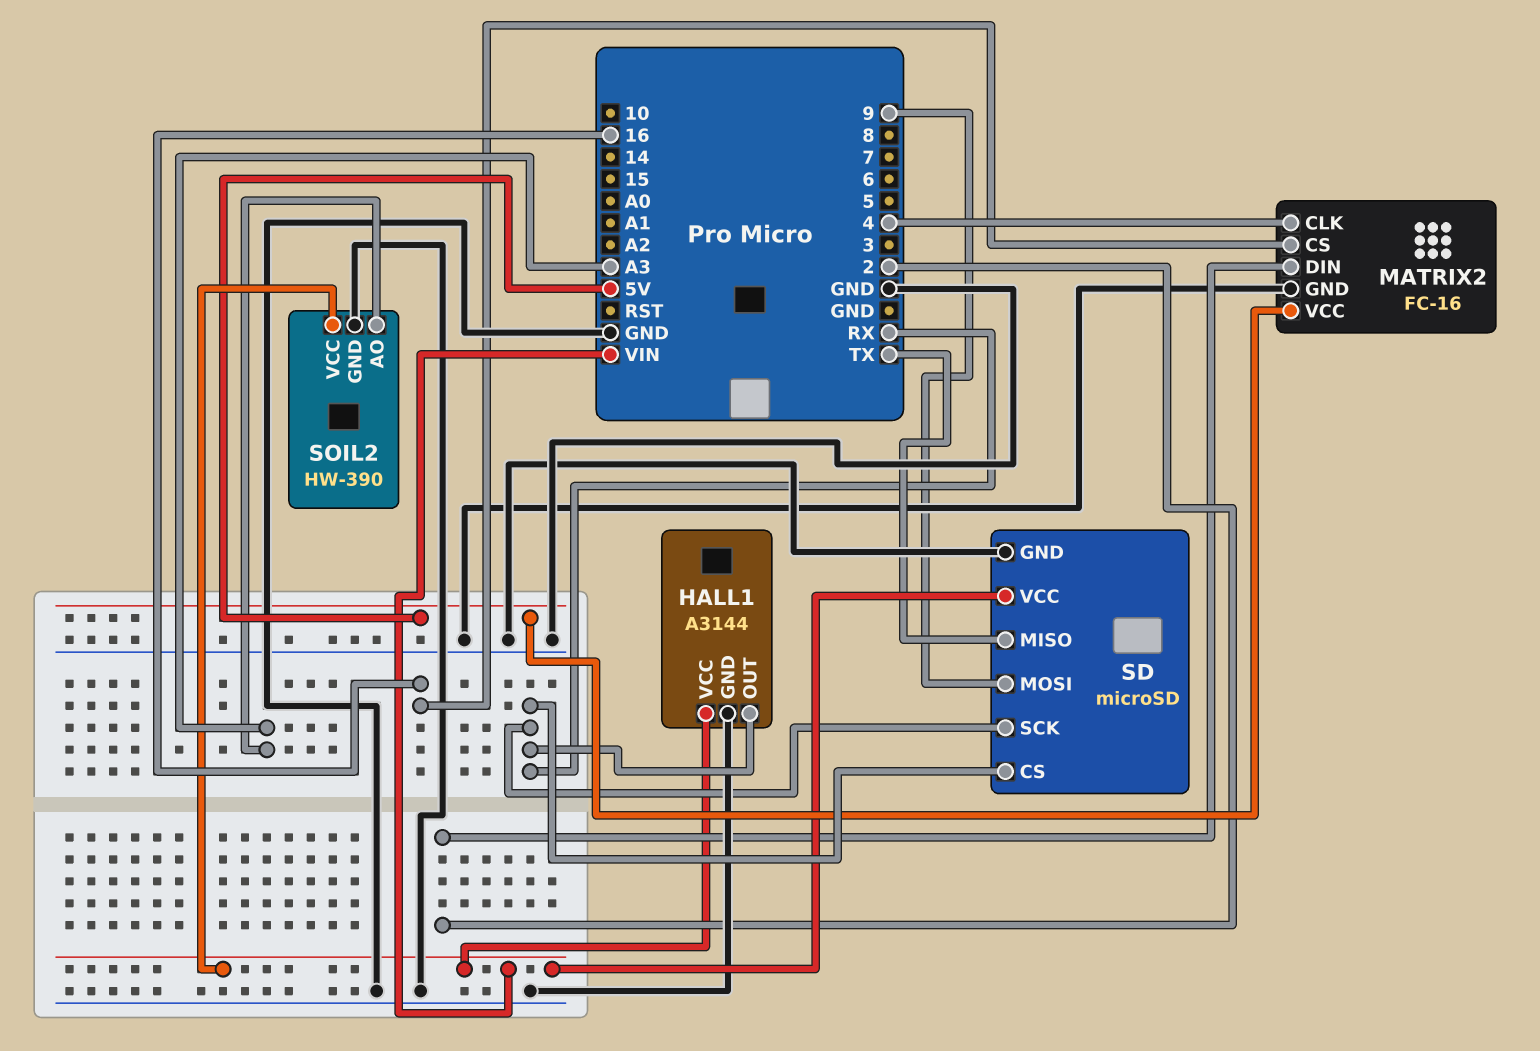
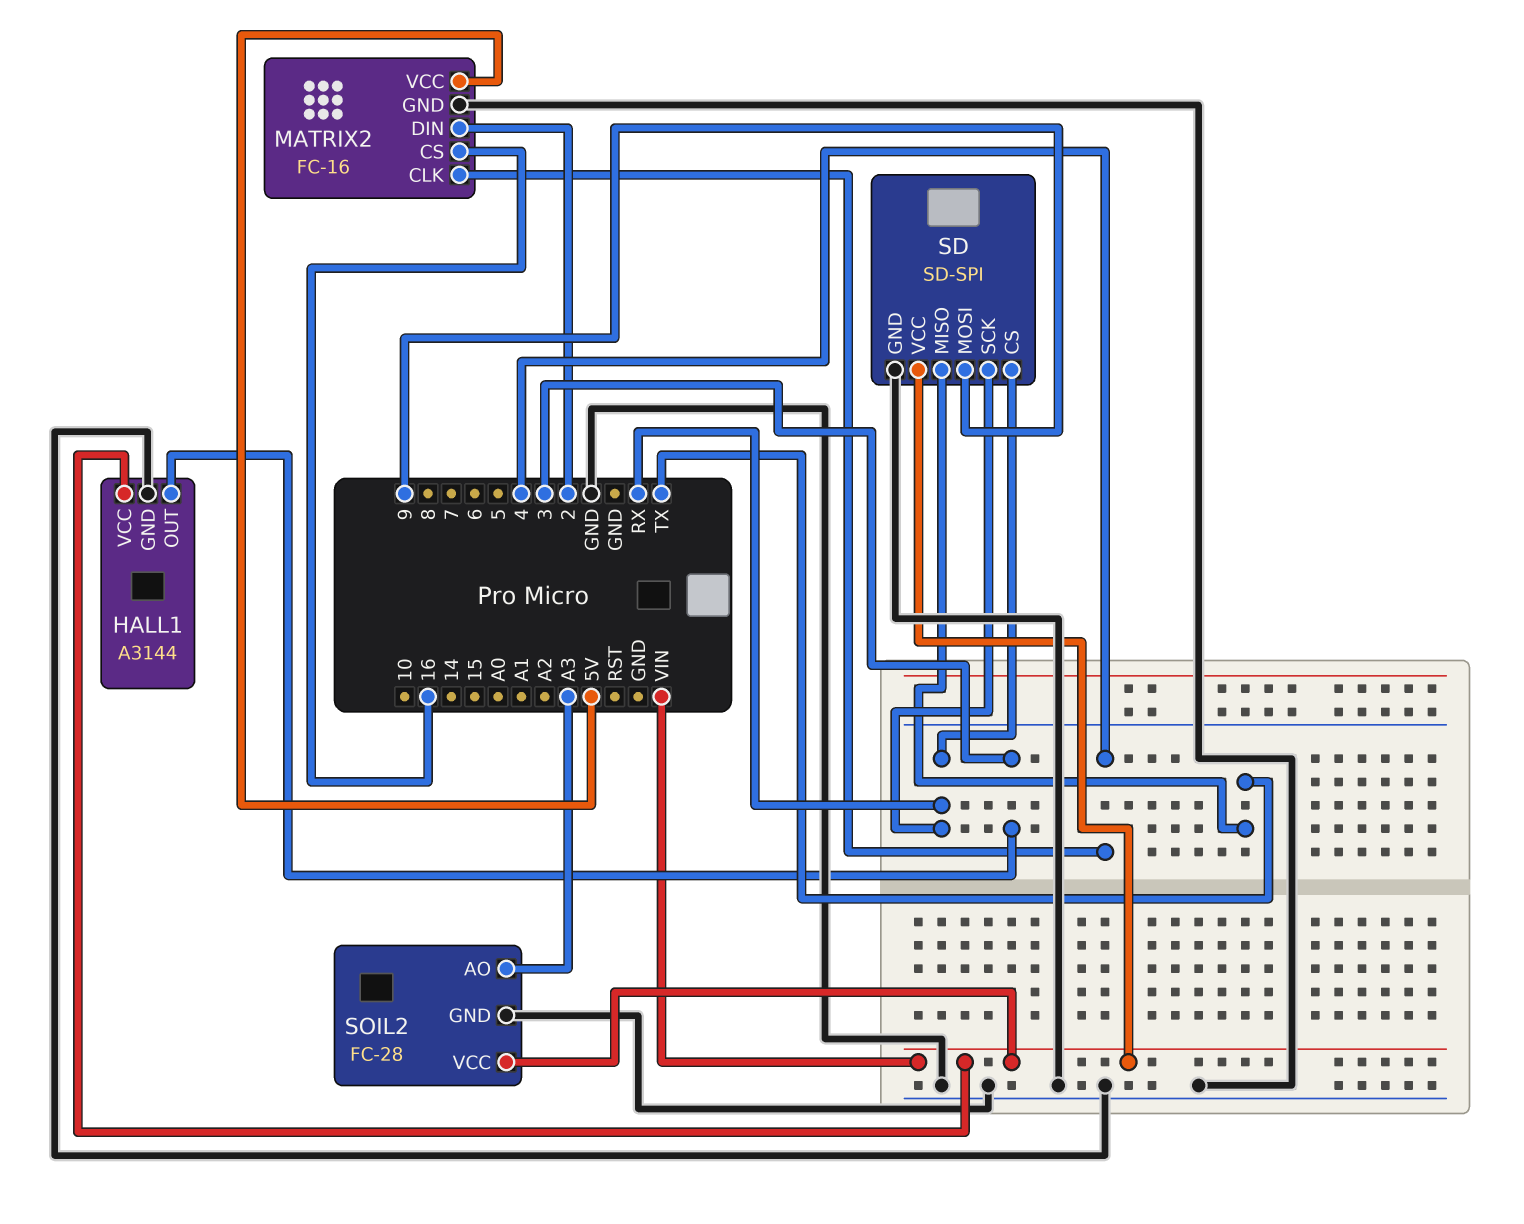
HALL1 pin OUT: RX -> 3
SD: microSD -> SD-SPI
SOIL2: HW-390 -> FC-28

